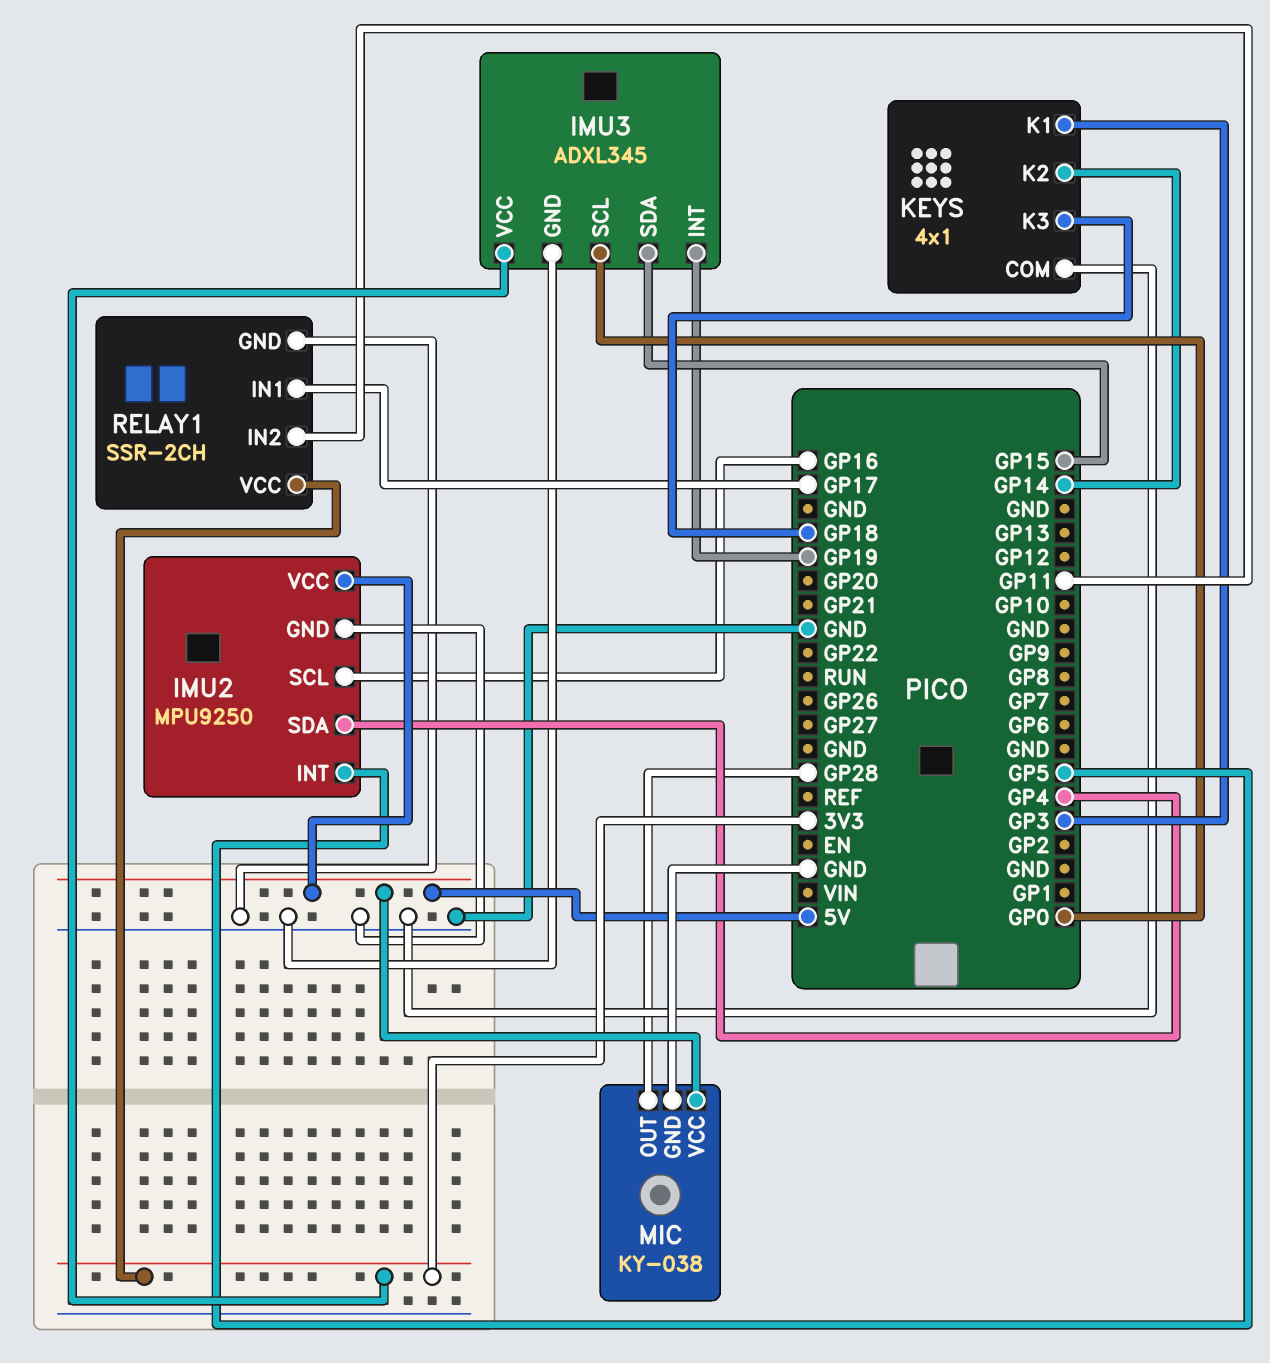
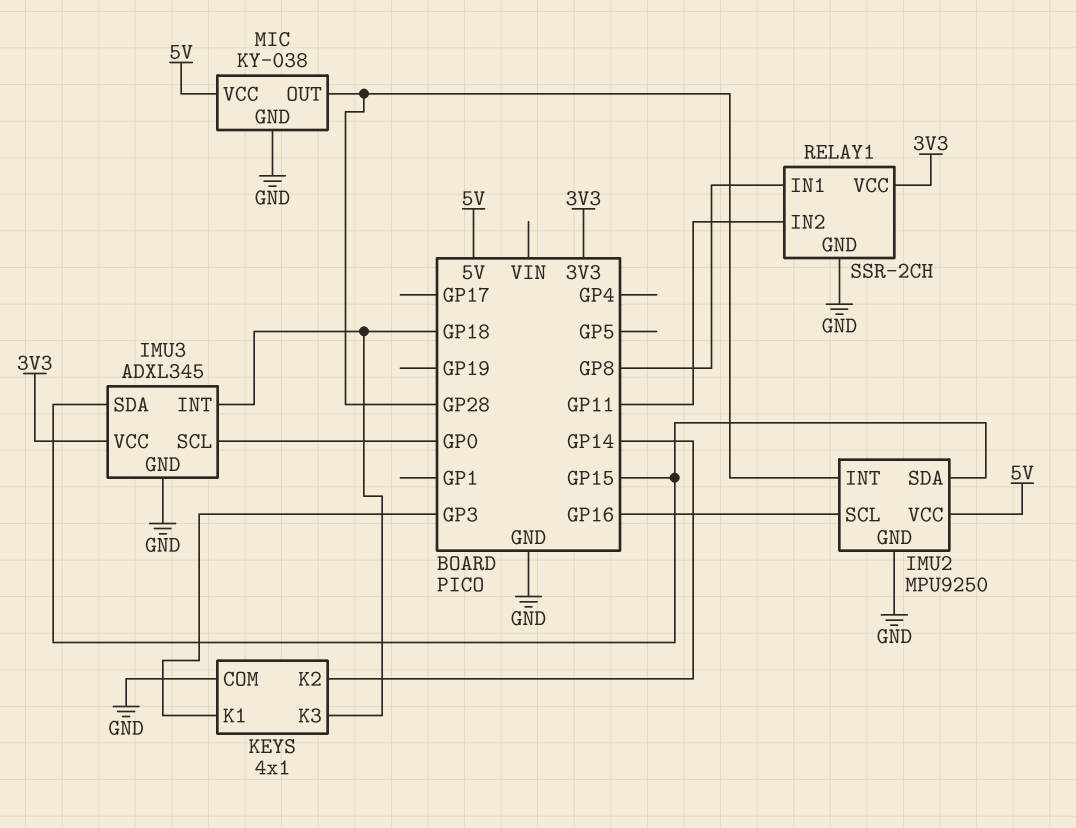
IMU2 pin INT: GP5 -> GP28
IMU2 pin SDA: GP4 -> GP15
IMU3 pin INT: GP19 -> GP18
RELAY1 pin IN1: GP17 -> GP8

